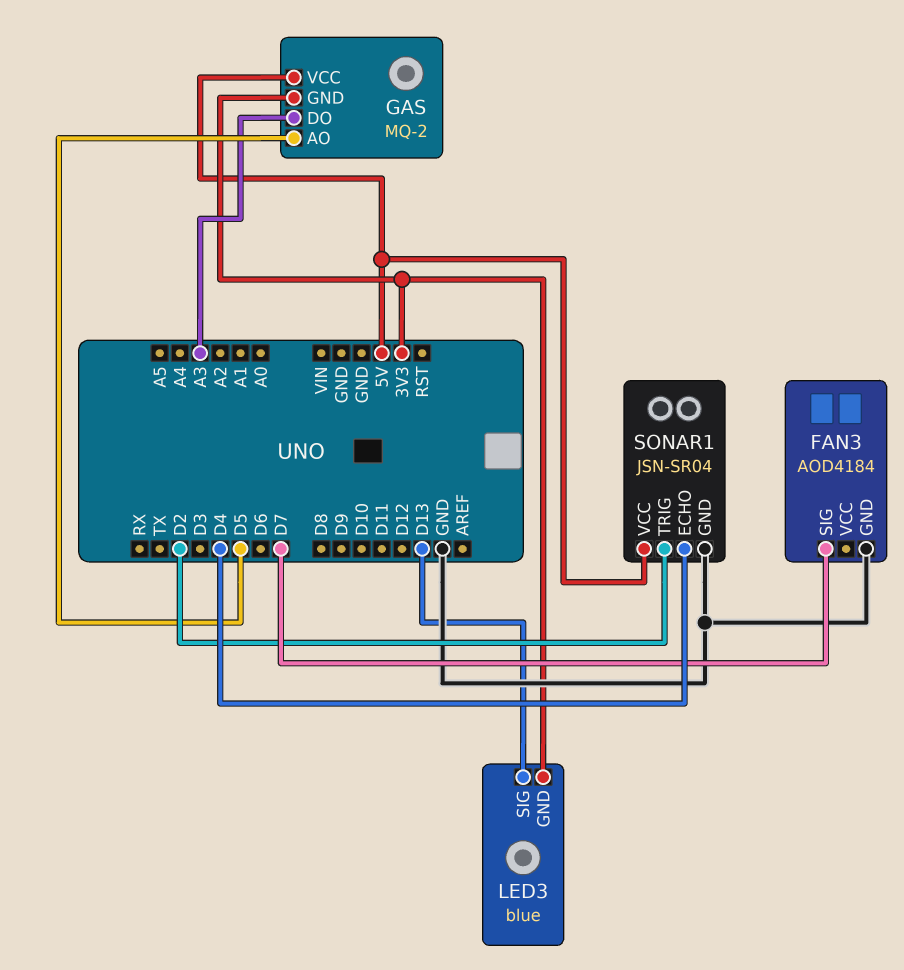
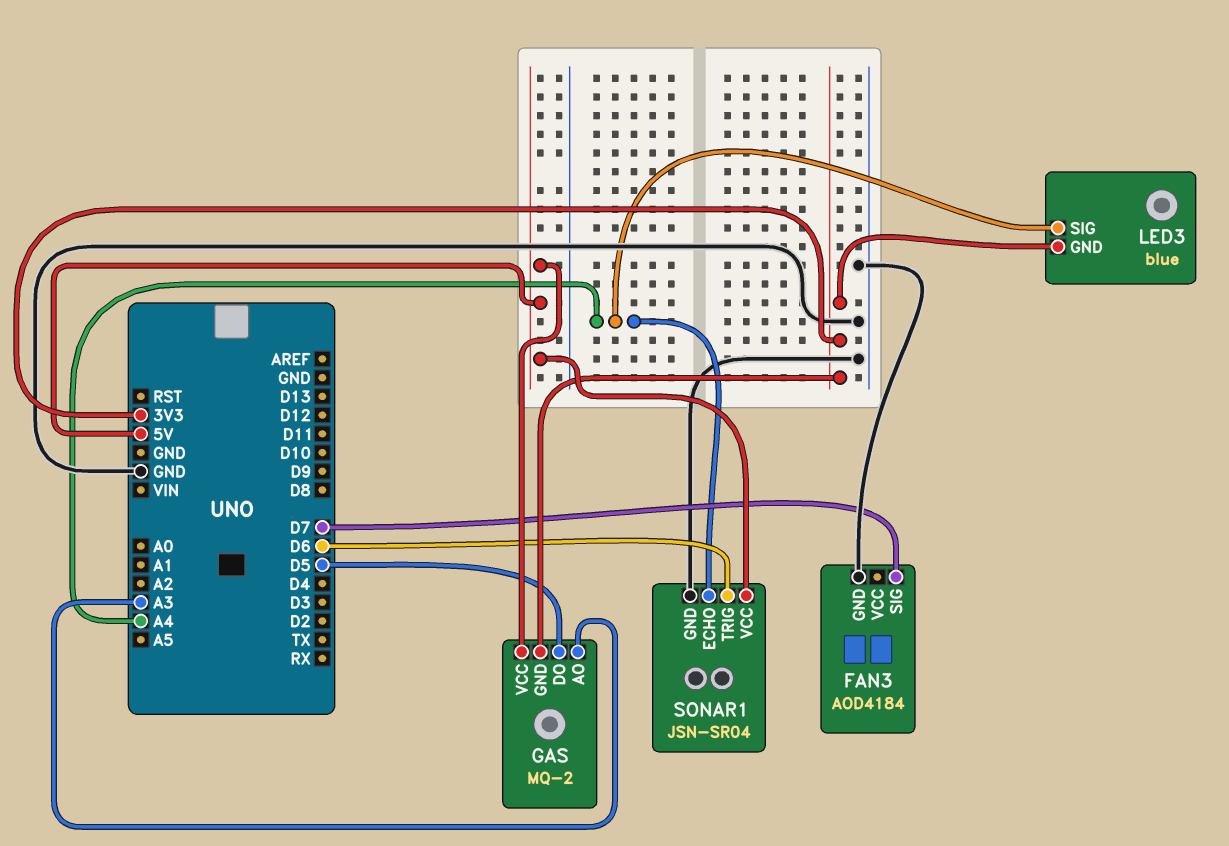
GAS pin AO: D5 -> A3
GAS pin DO: A3 -> D5
LED3 pin SIG: D13 -> A4
SONAR1 pin ECHO: D4 -> A4
SONAR1 pin TRIG: D2 -> D6

